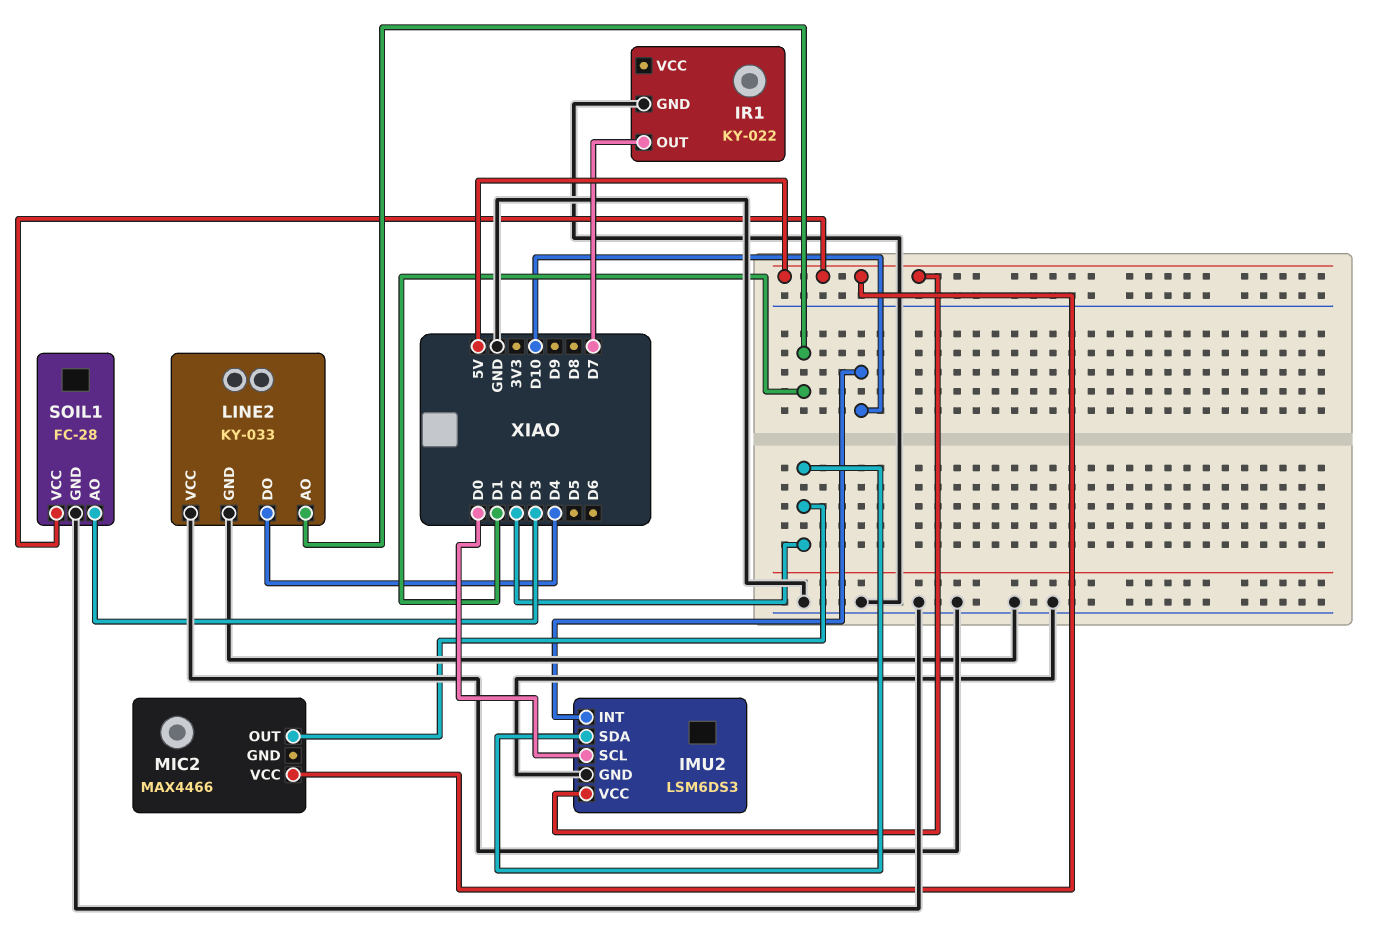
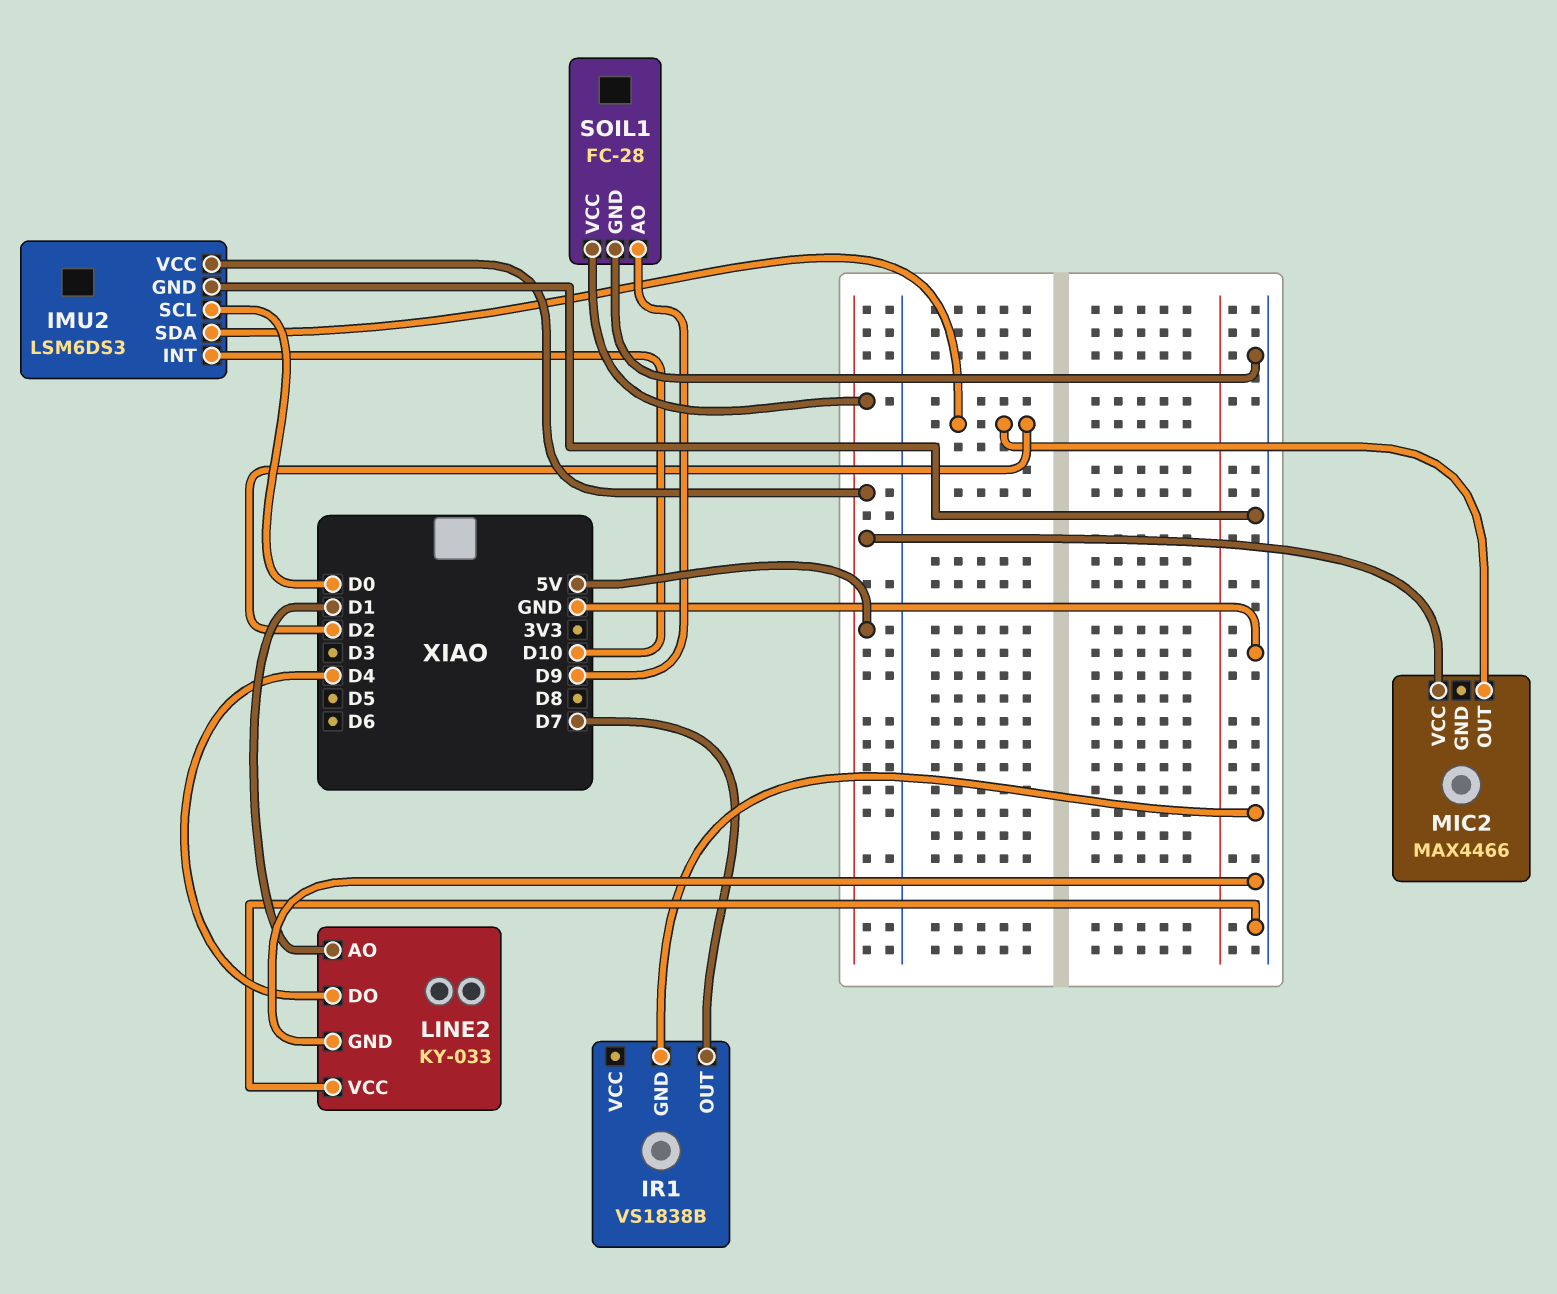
IR1: KY-022 -> VS1838B
SOIL1 pin AO: D3 -> D9

